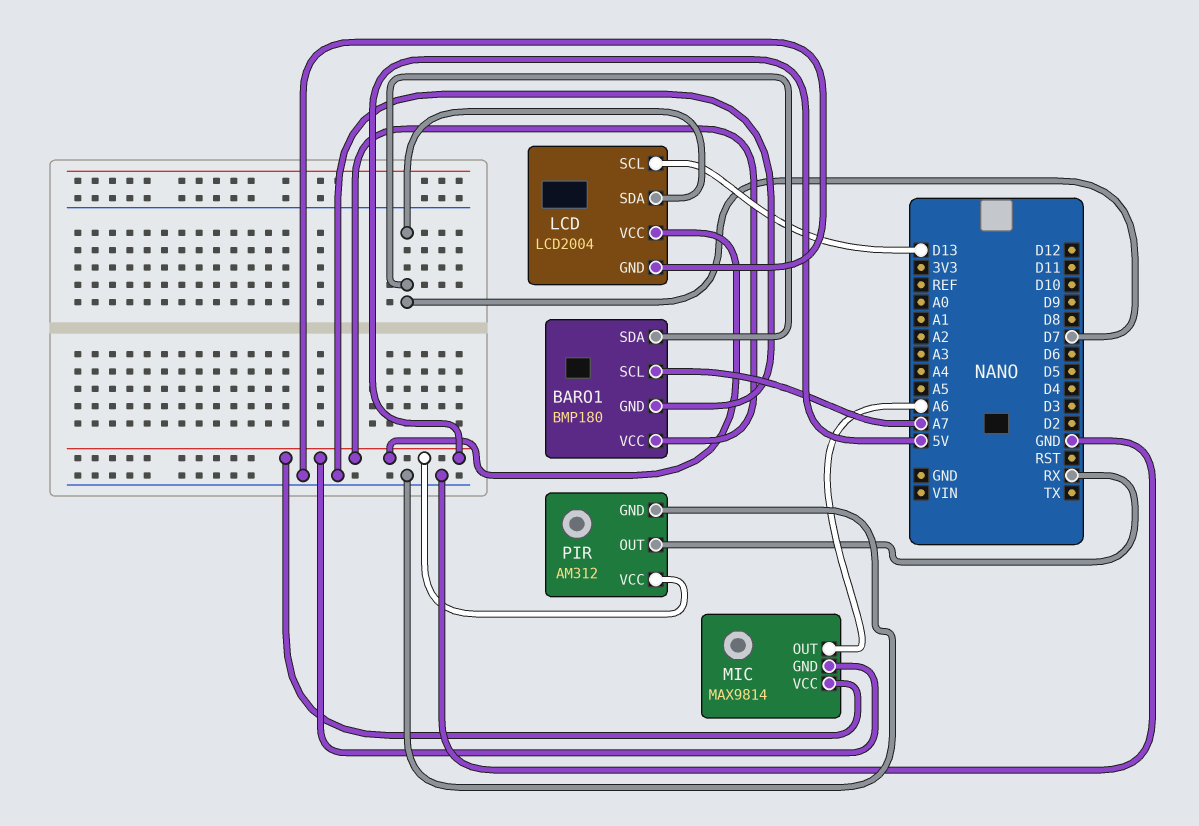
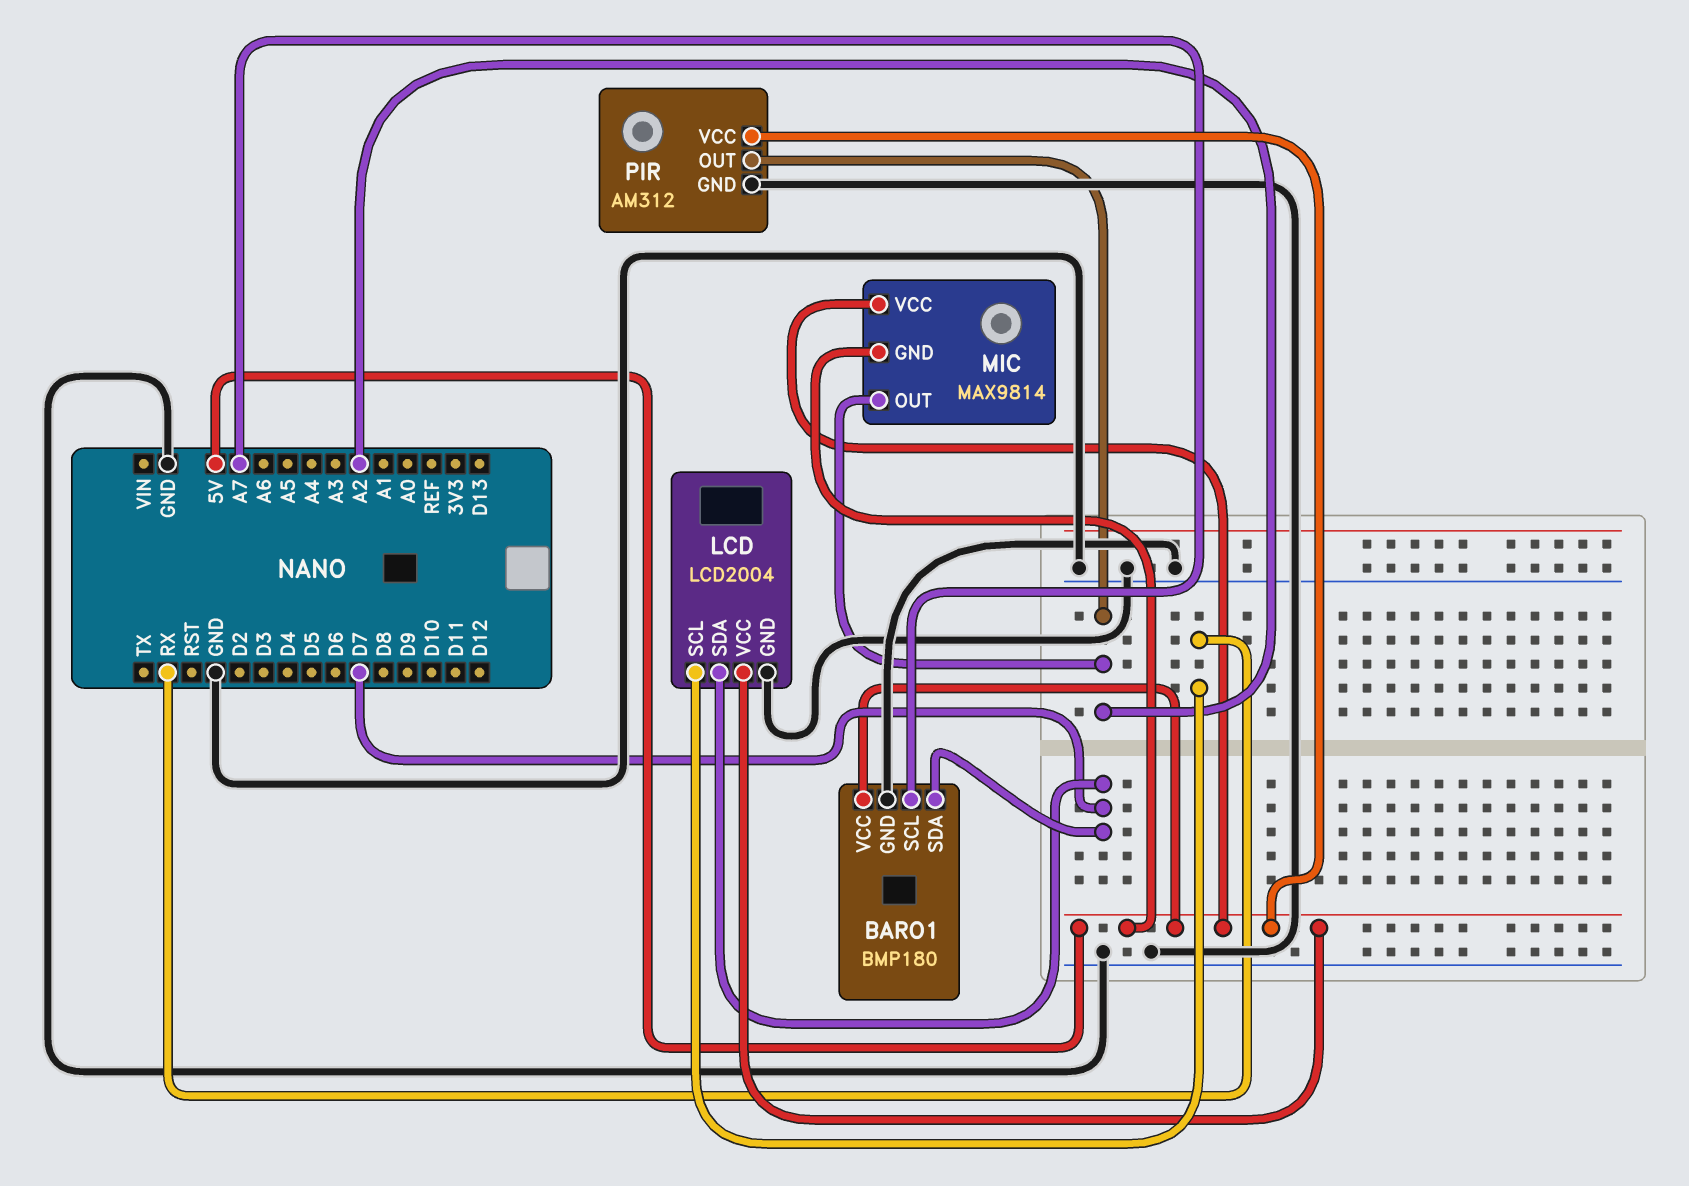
LCD pin SCL: D13 -> RX
MIC pin OUT: A6 -> A2
PIR pin OUT: RX -> A2

